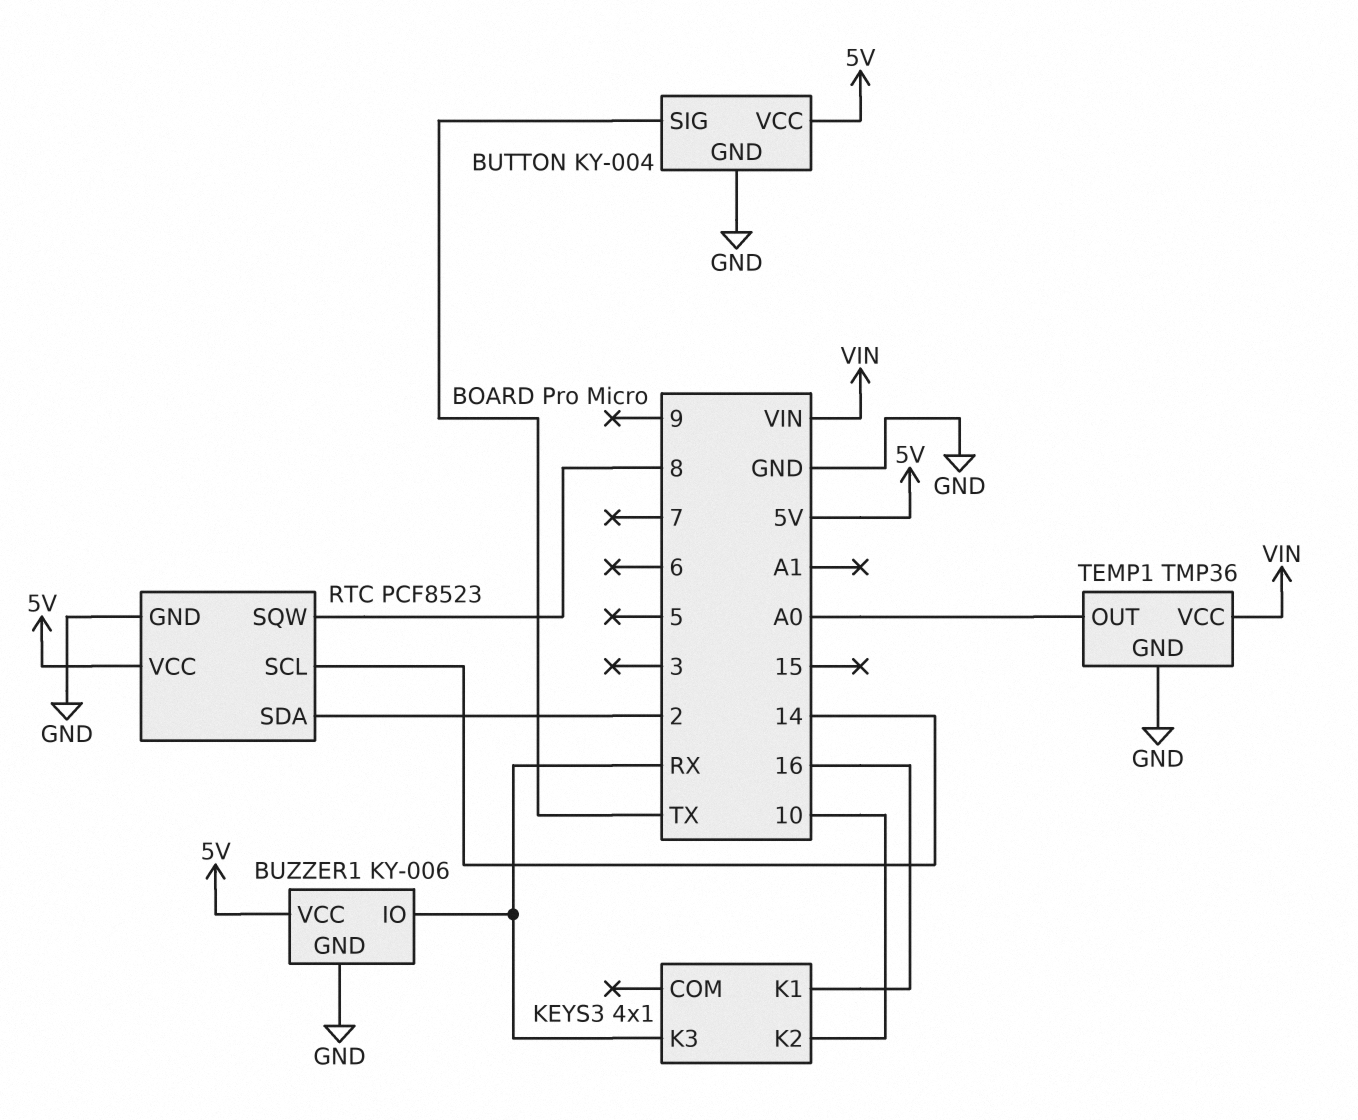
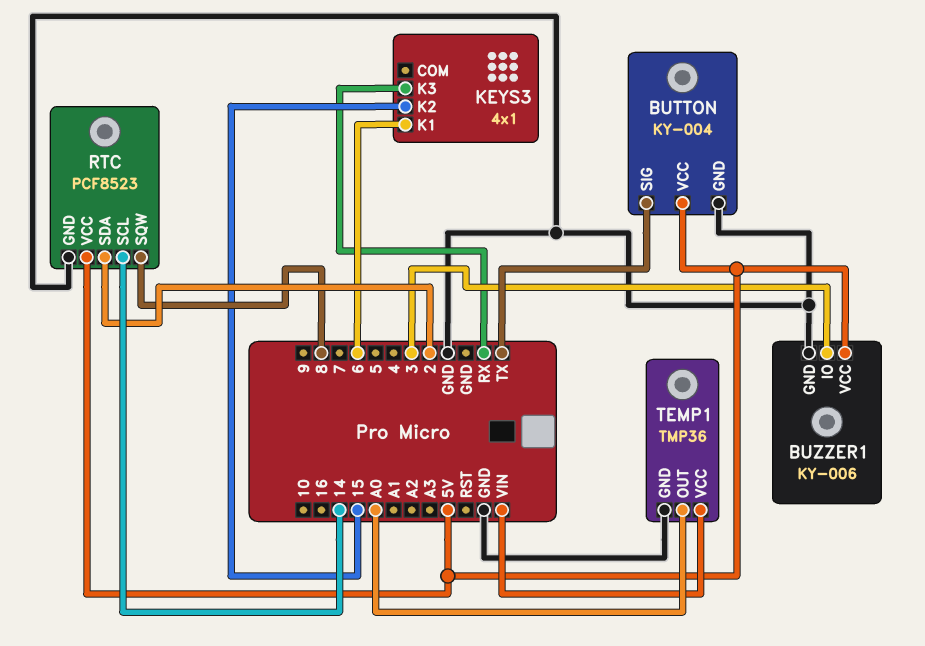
BUZZER1 pin IO: RX -> 3
KEYS3 pin K1: 16 -> 6
KEYS3 pin K2: 10 -> 15

